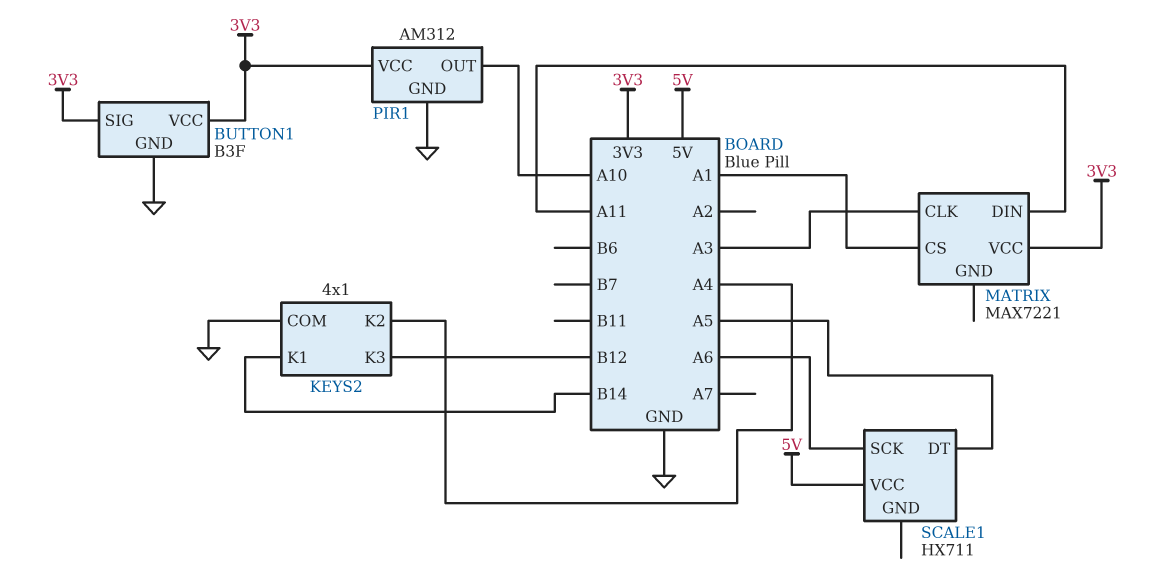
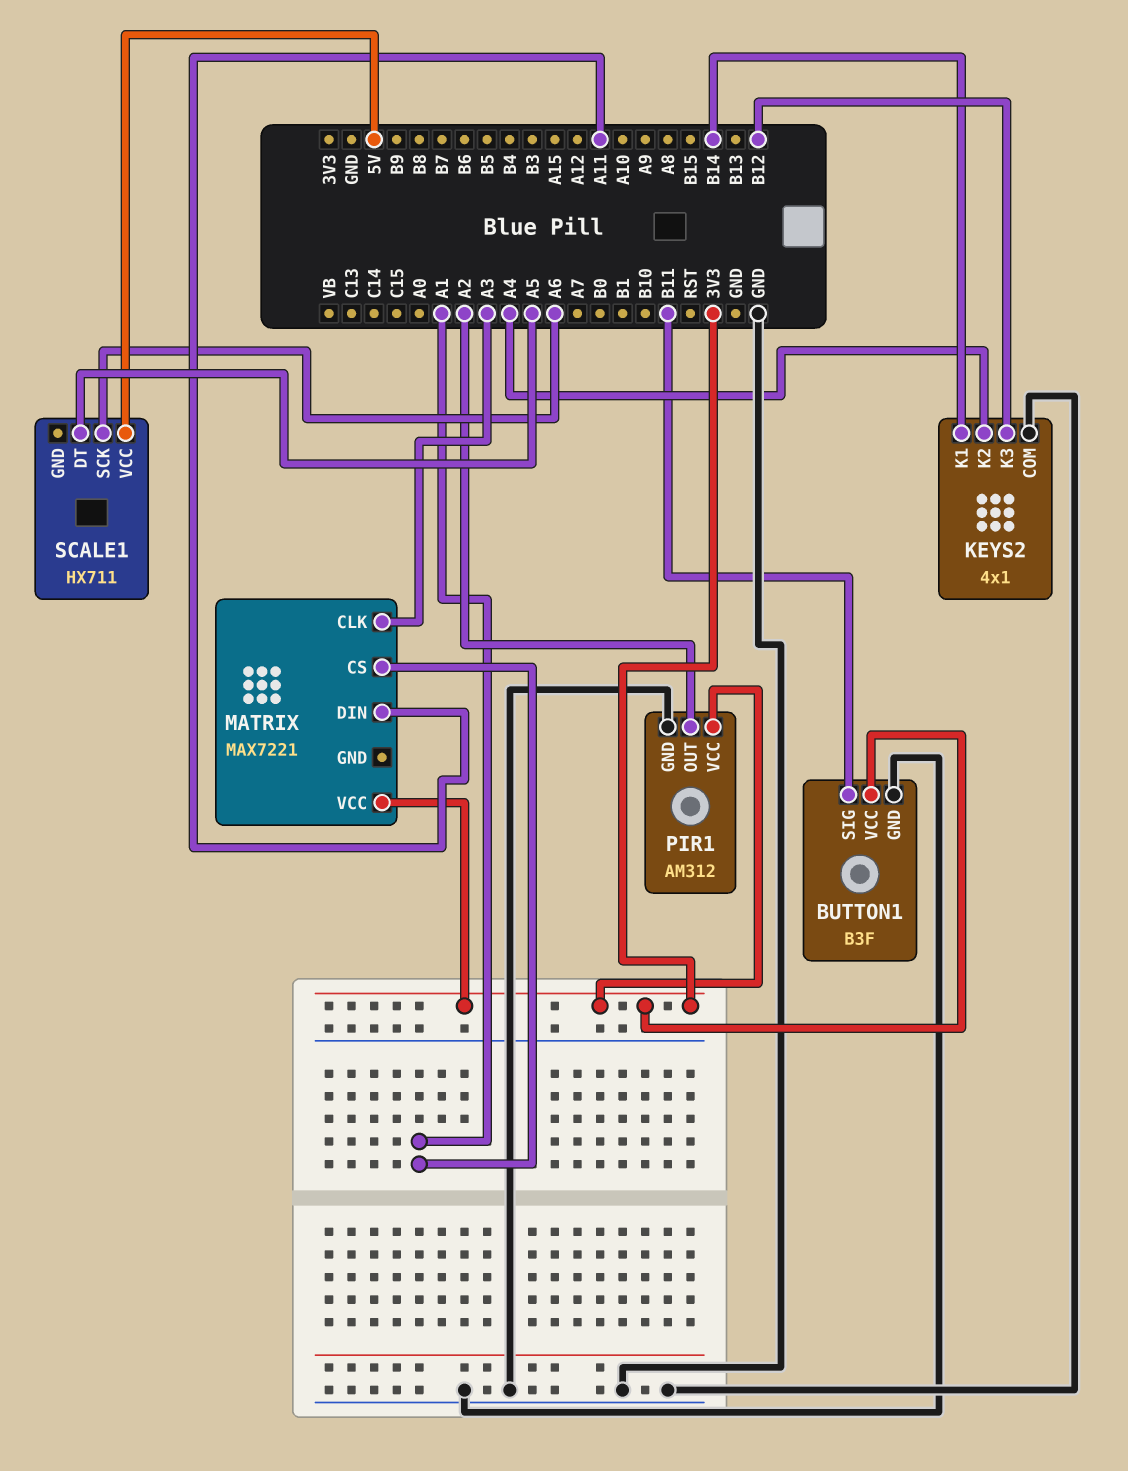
BUTTON1 pin SIG: 3V3 -> B11
PIR1 pin OUT: A10 -> A2

